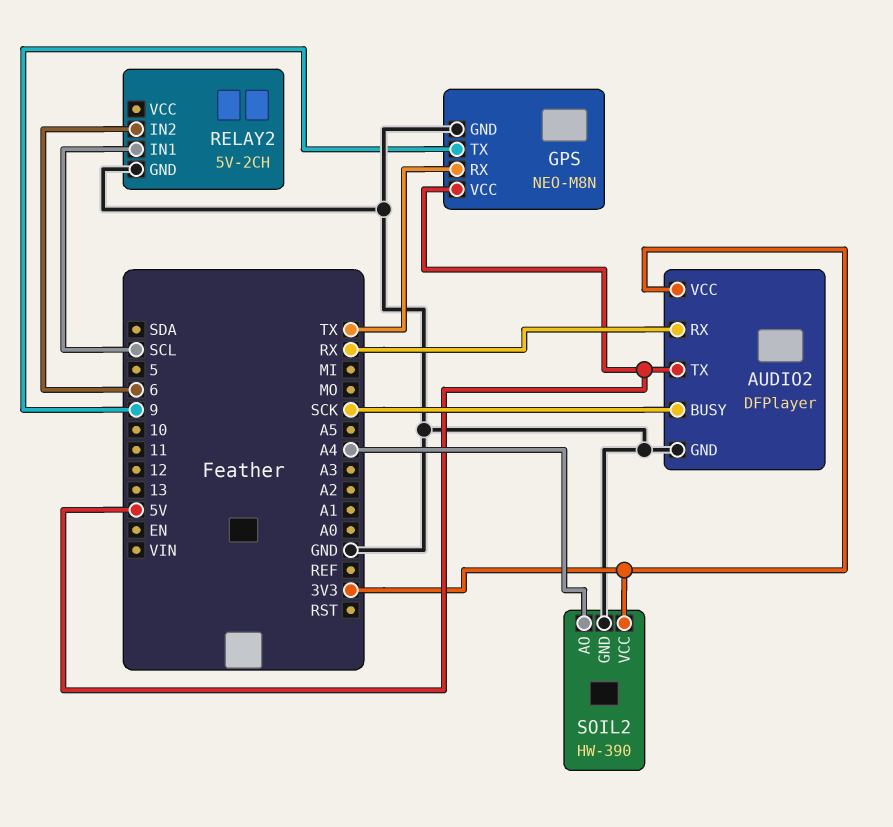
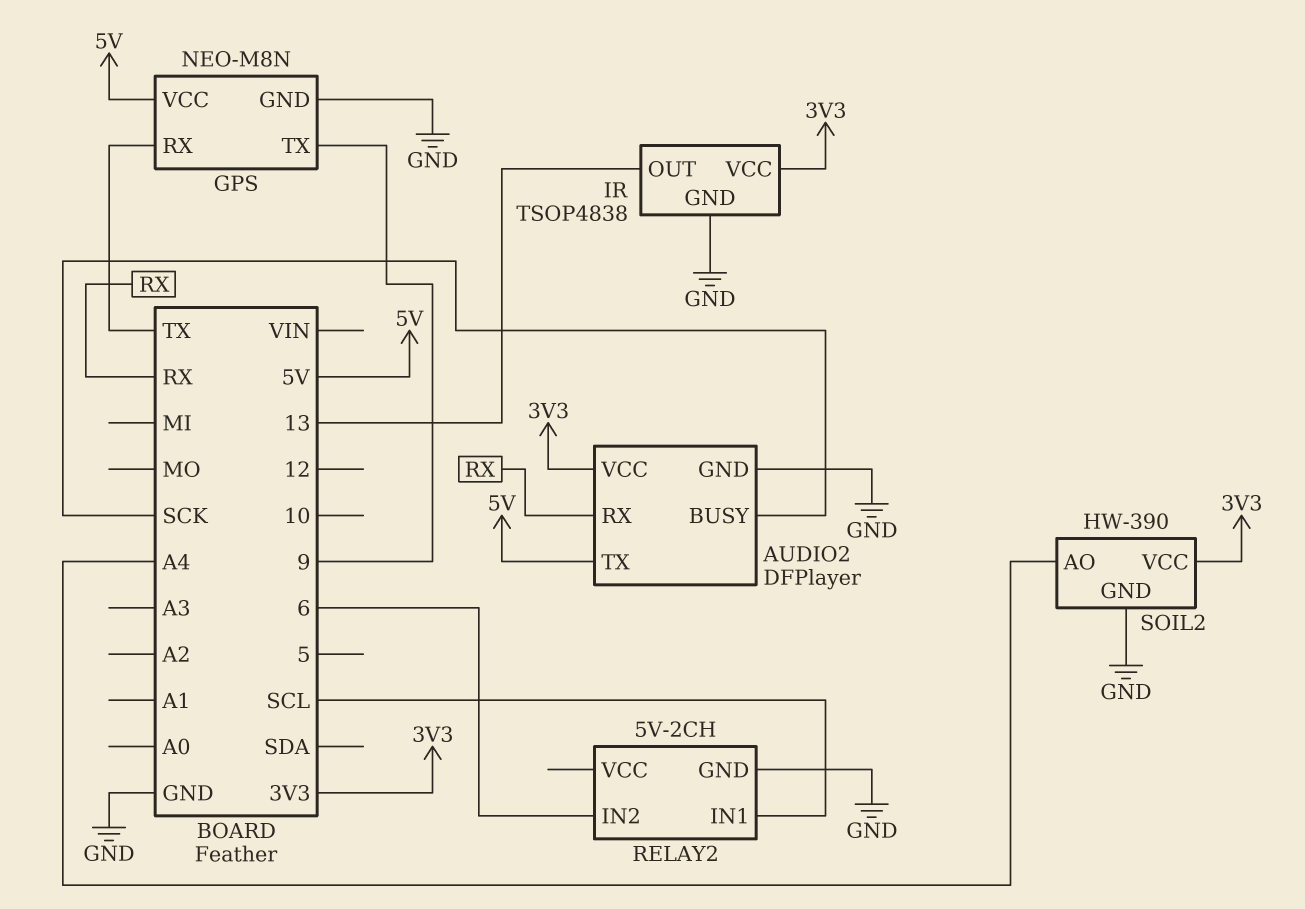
IR: none -> TSOP4838
IR pin GND: none -> GND
IR pin OUT: none -> 13
IR pin VCC: none -> 3V3

